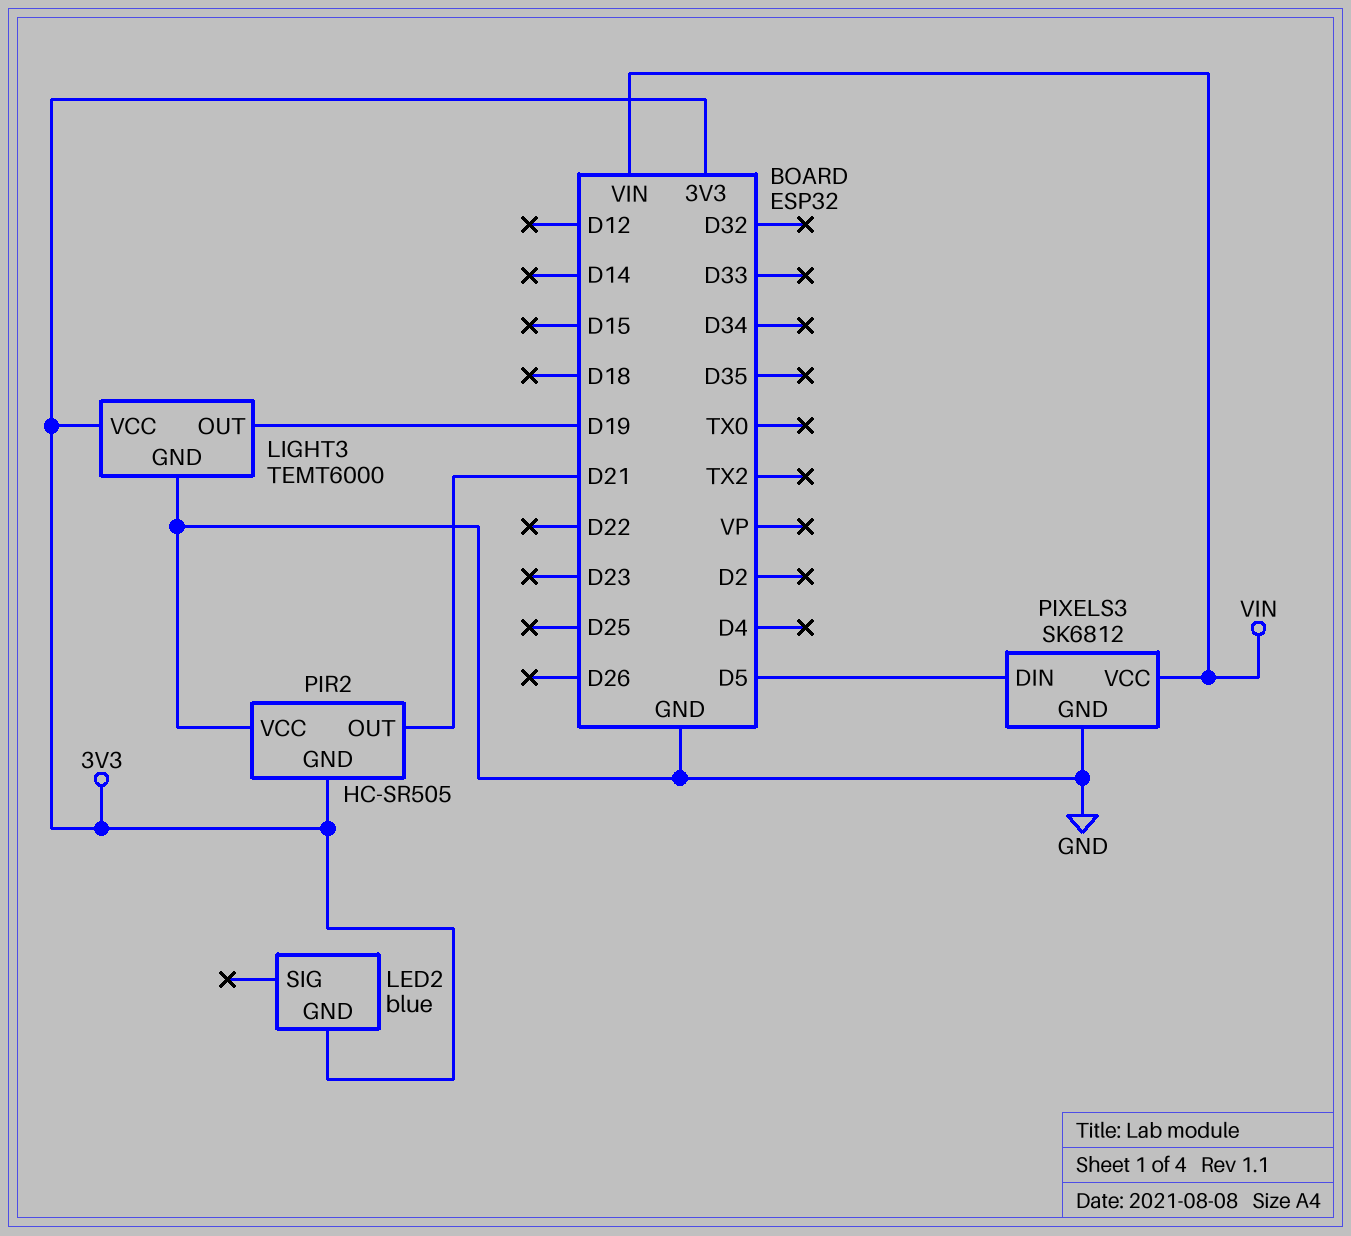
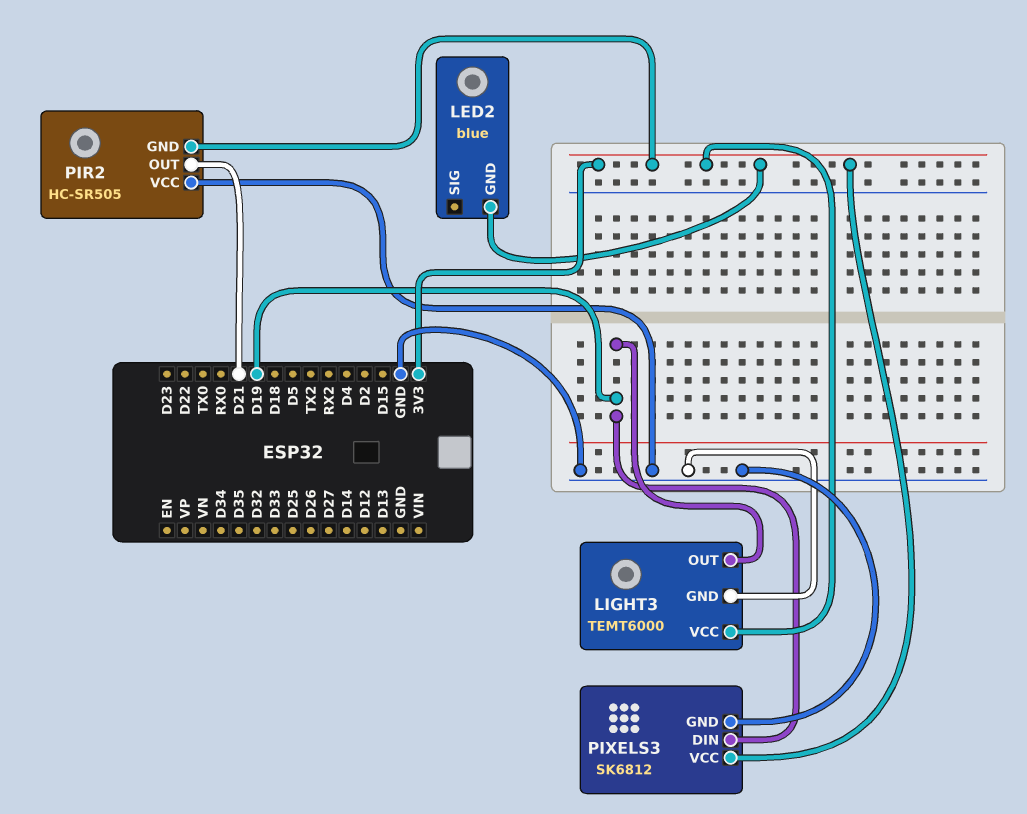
PIXELS3 pin DIN: D5 -> D19
PIXELS3 pin VCC: VIN -> 3V3

